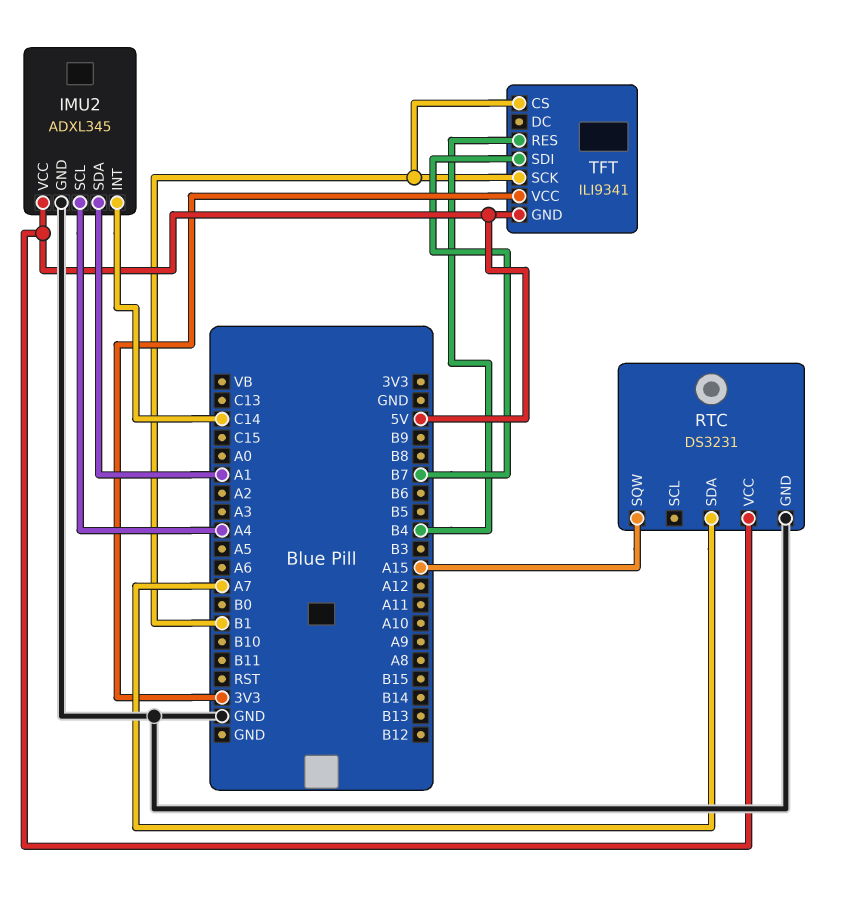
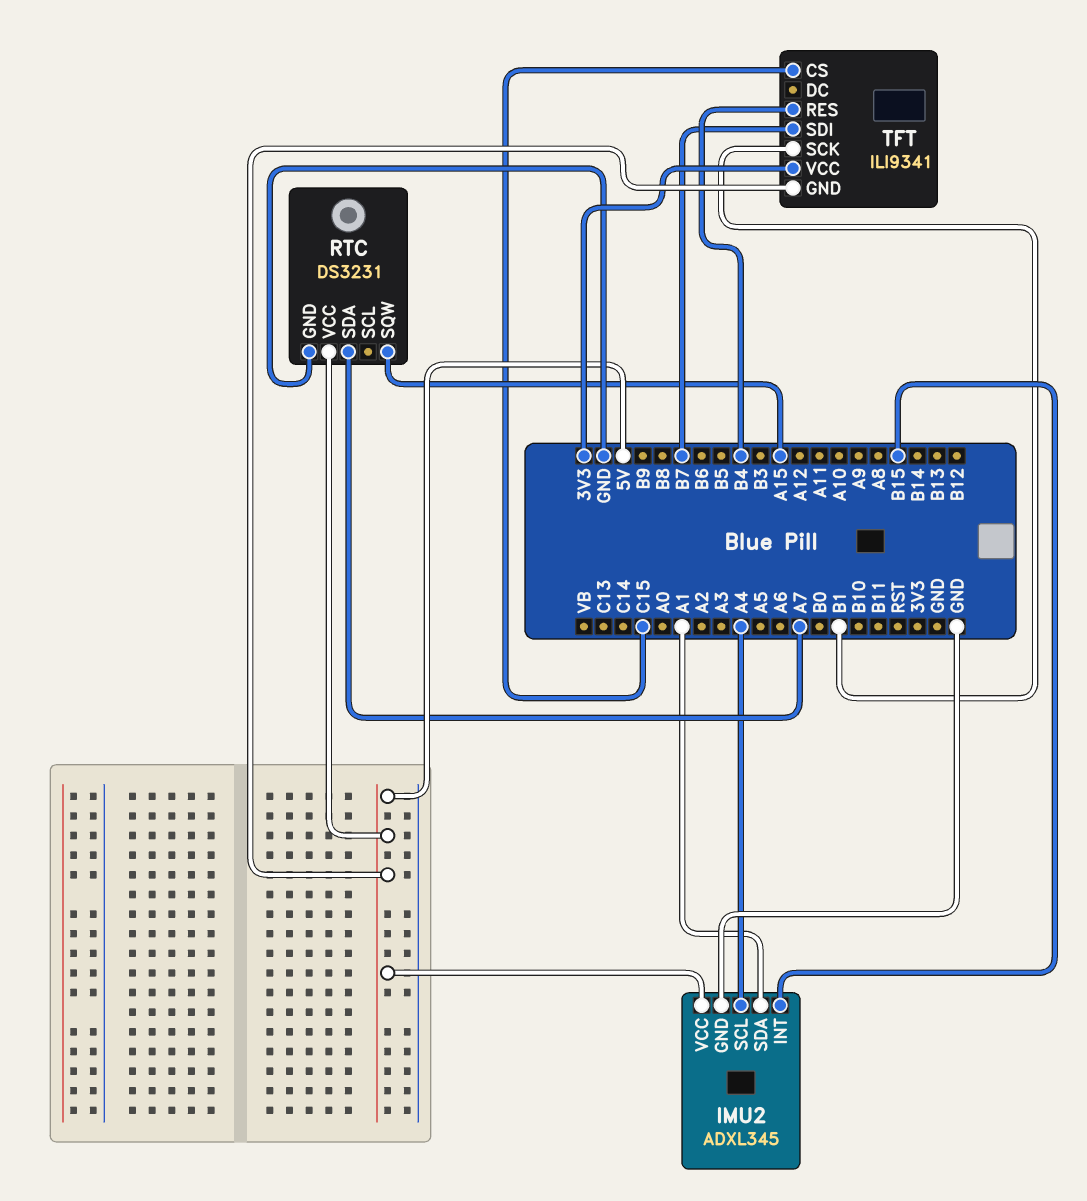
IMU2 pin INT: C14 -> B15
TFT pin CS: B1 -> C15

